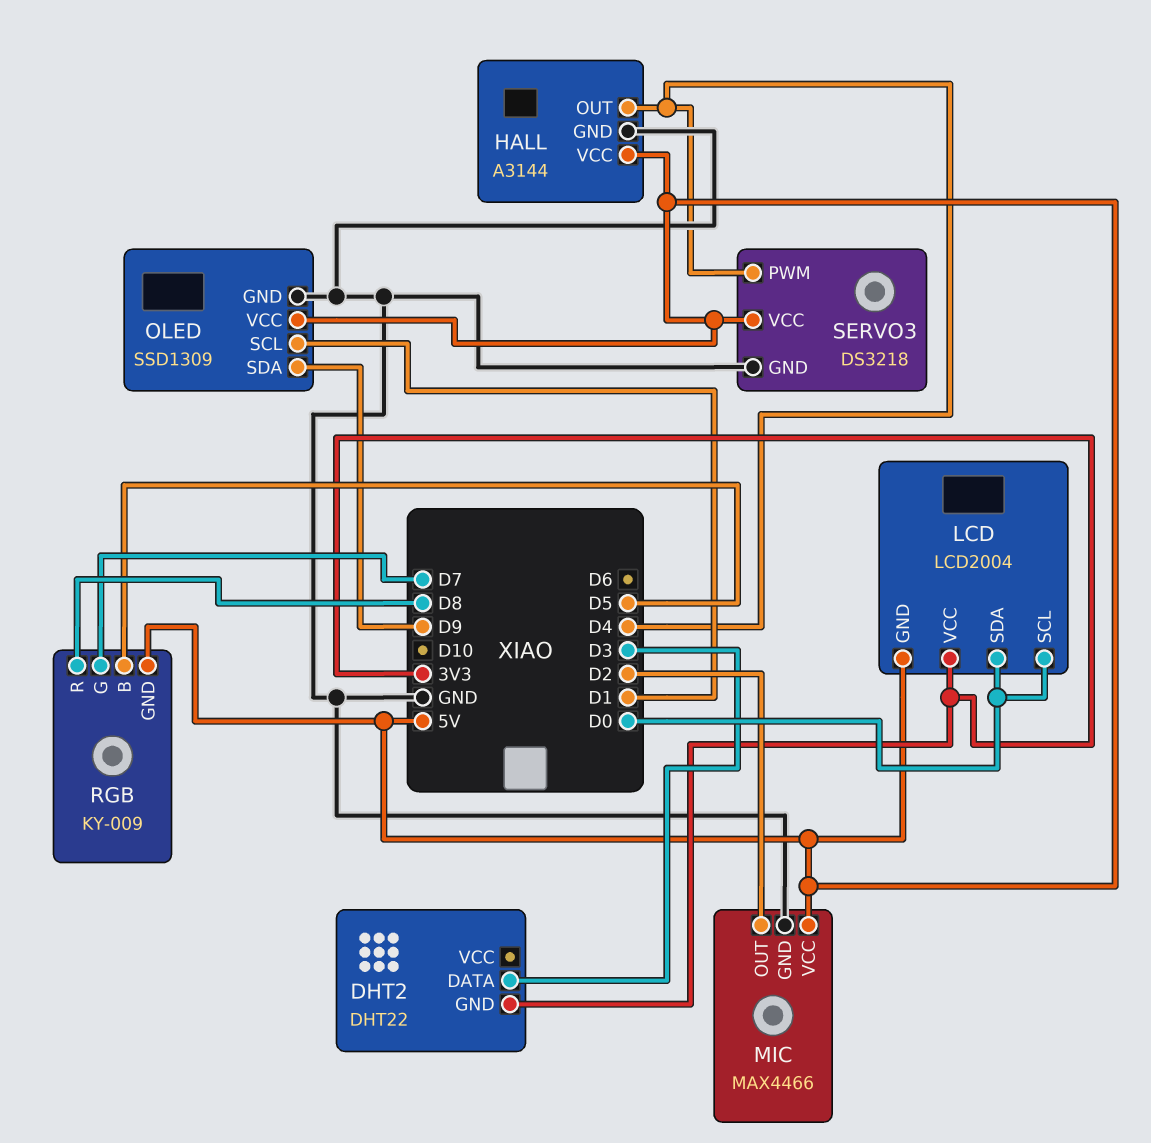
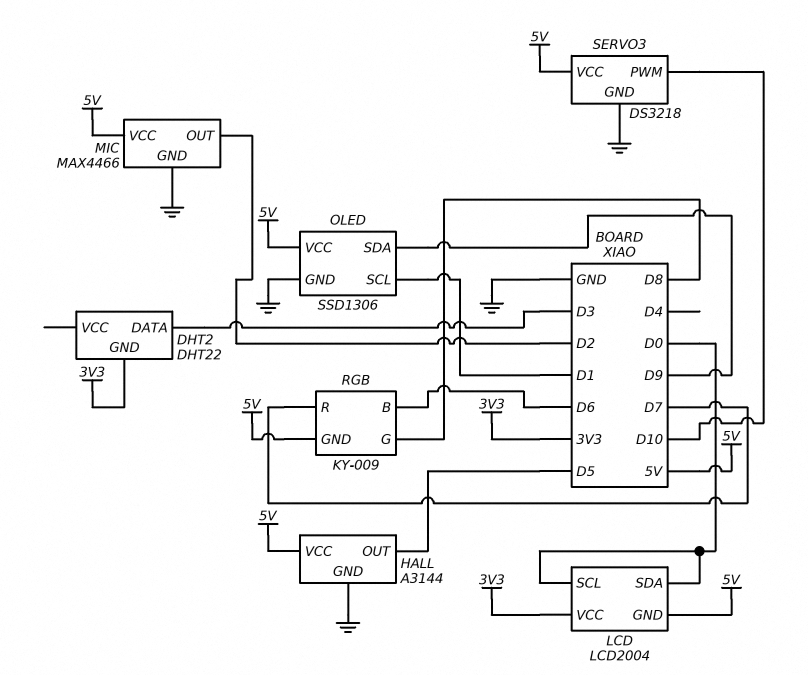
HALL pin OUT: D4 -> D5
OLED: SSD1309 -> SSD1306
RGB pin B: D5 -> D6
RGB pin G: D7 -> D8
RGB pin R: D8 -> D7
SERVO3 pin PWM: D4 -> D10

